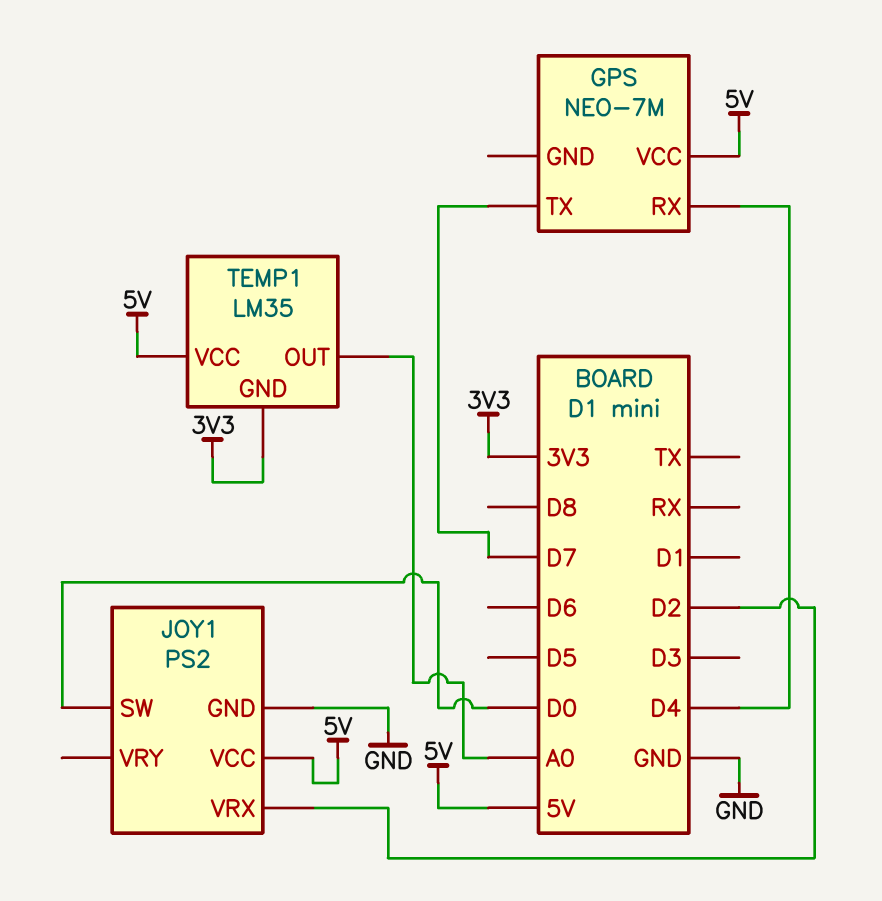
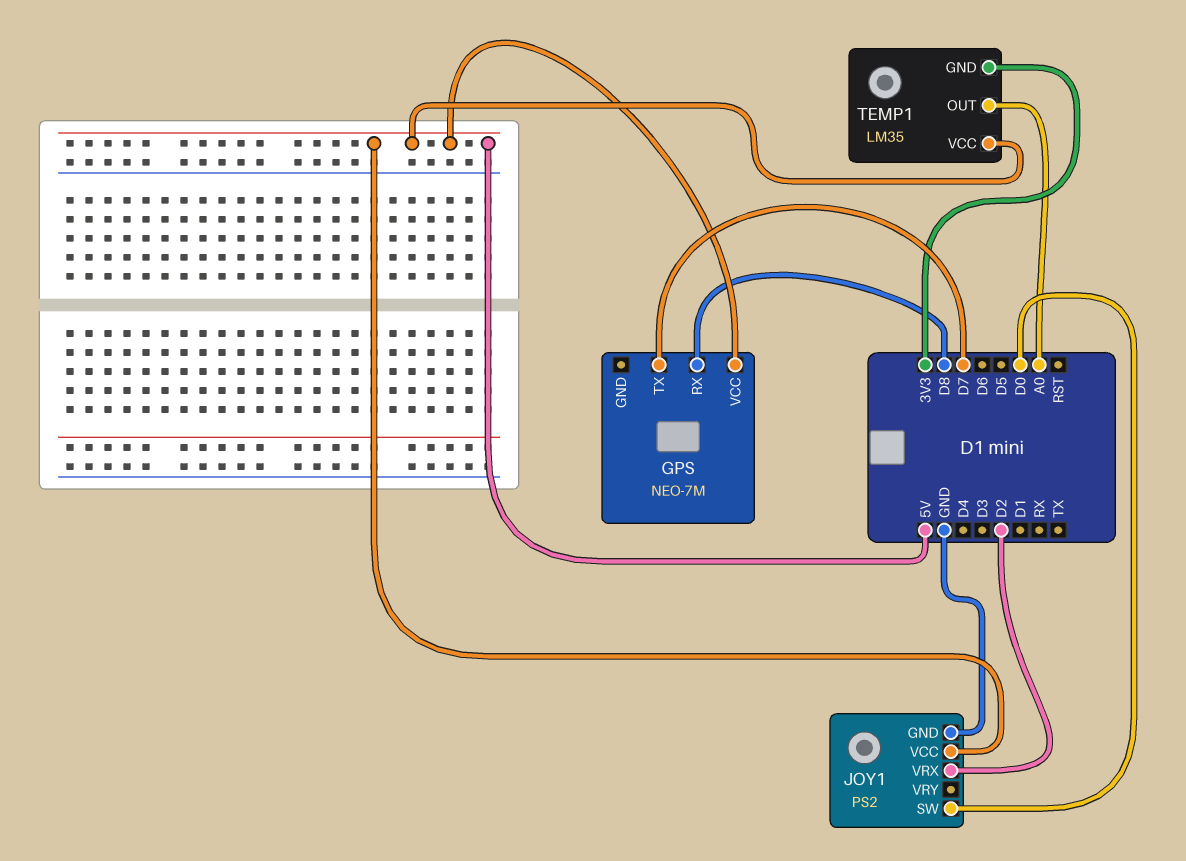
GPS pin RX: D4 -> D8

